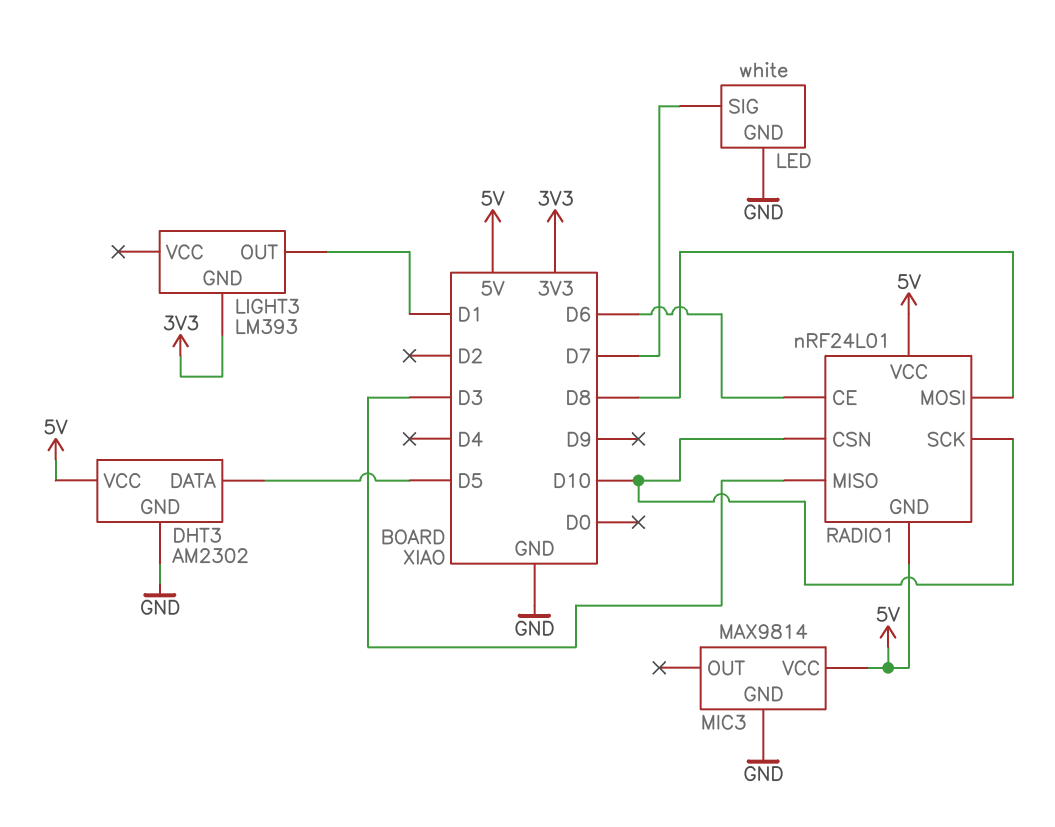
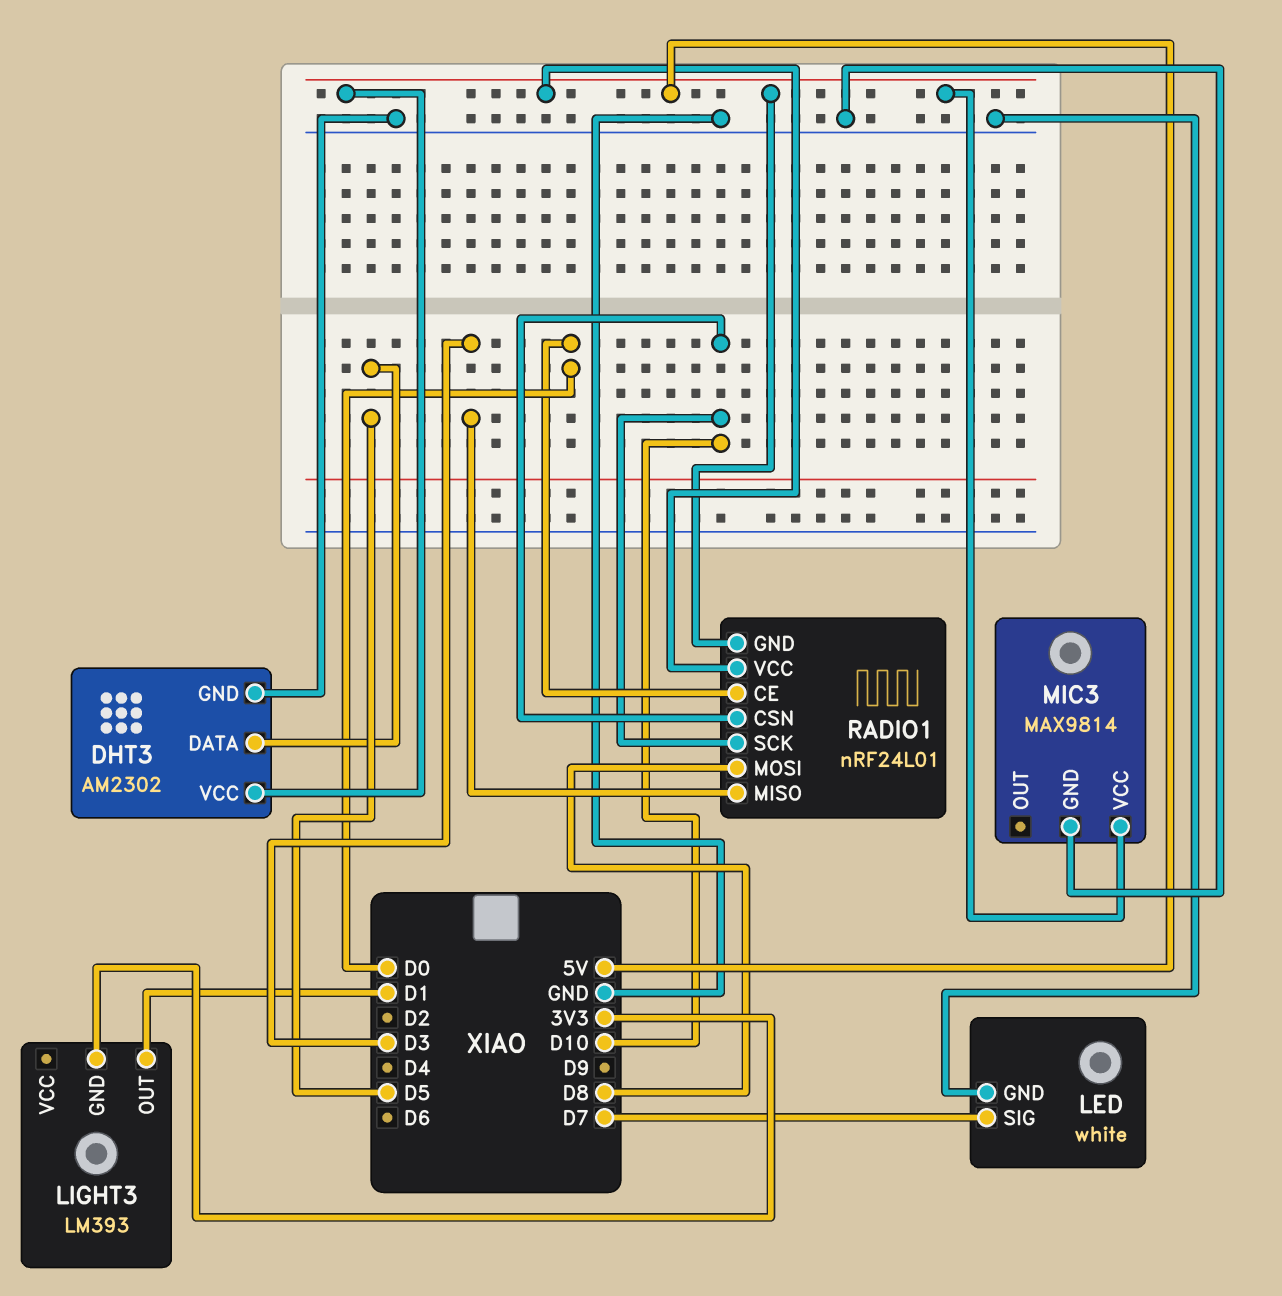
RADIO1 pin CE: D6 -> D0

